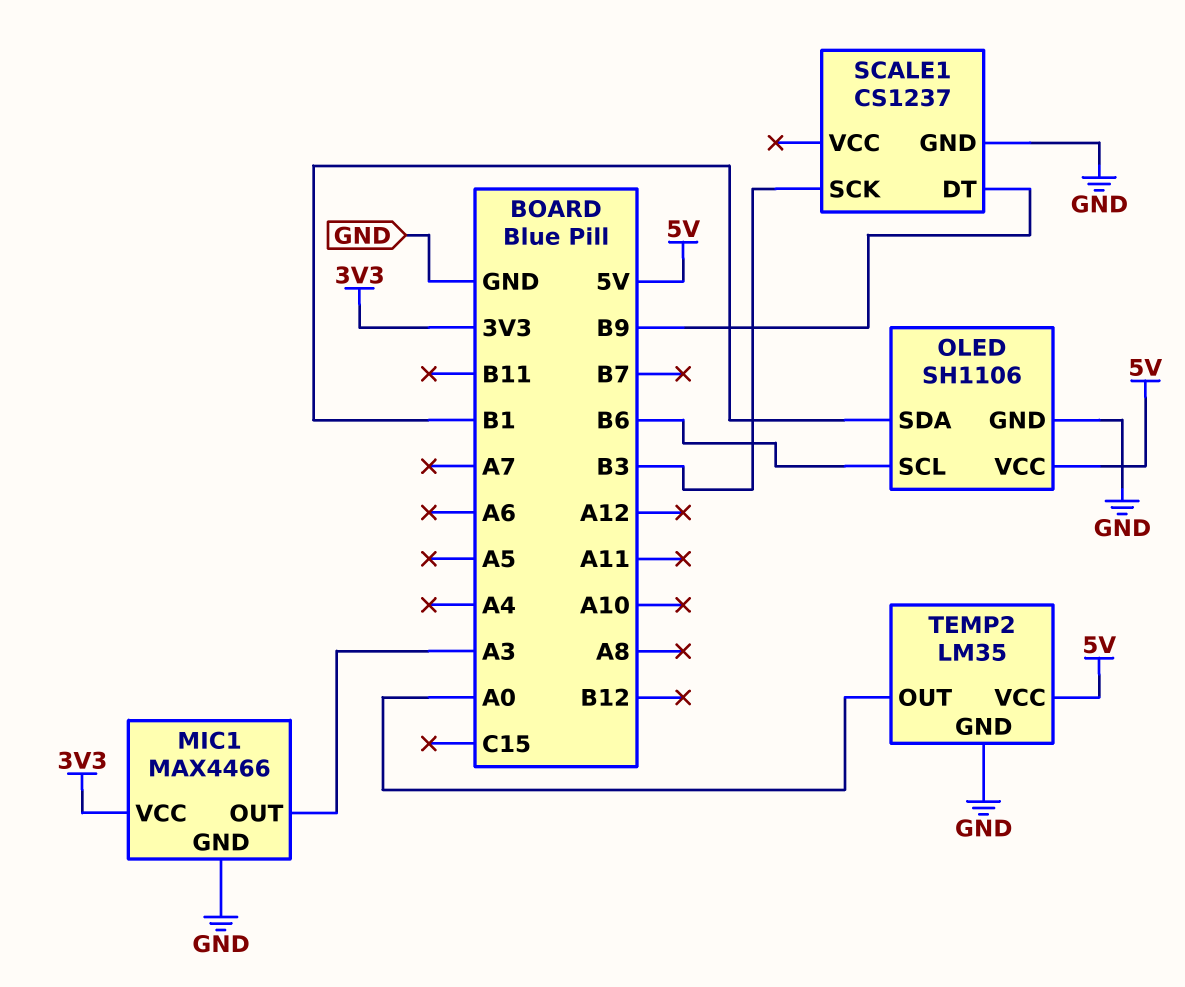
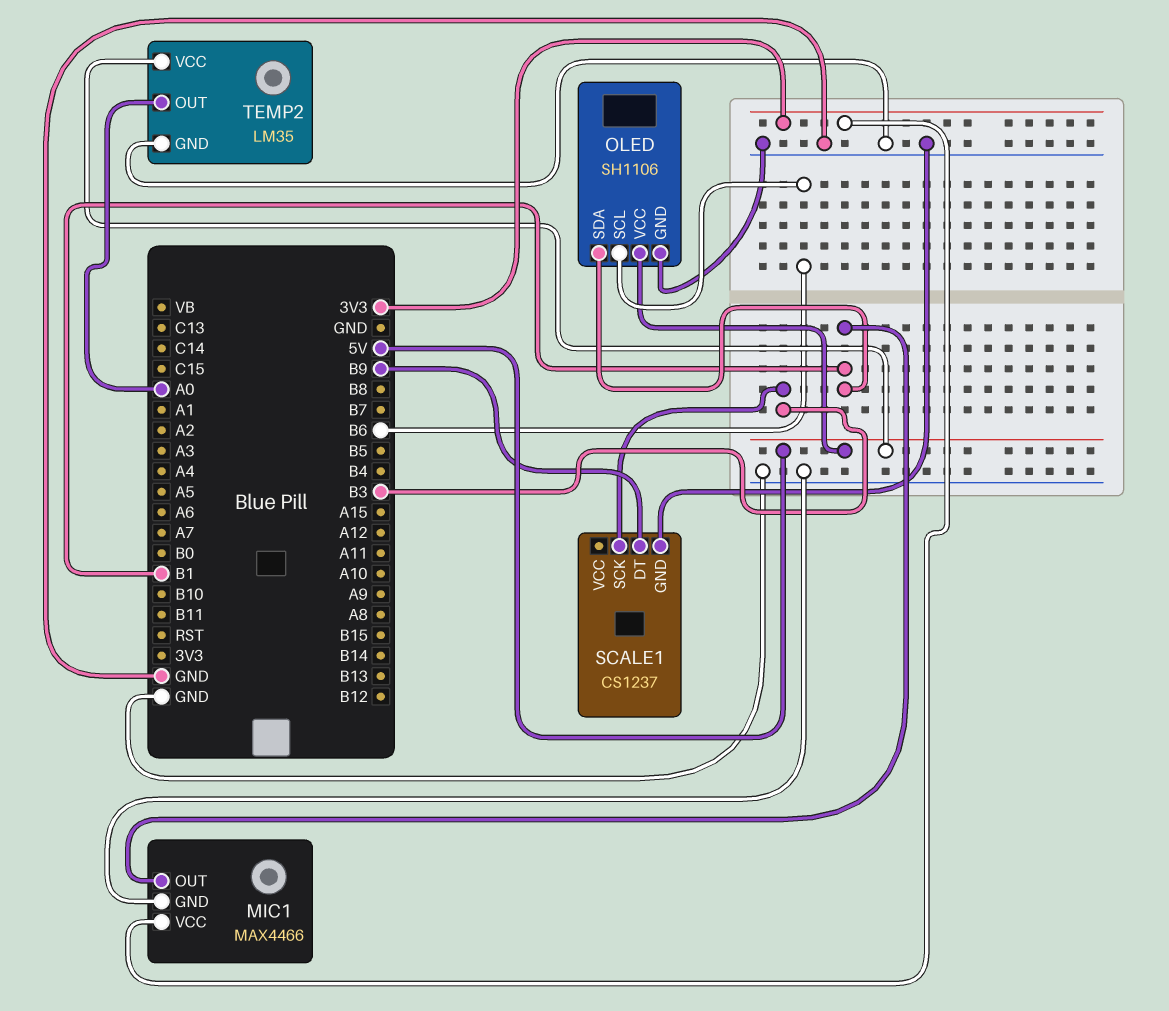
MIC1 pin OUT: A3 -> B1

